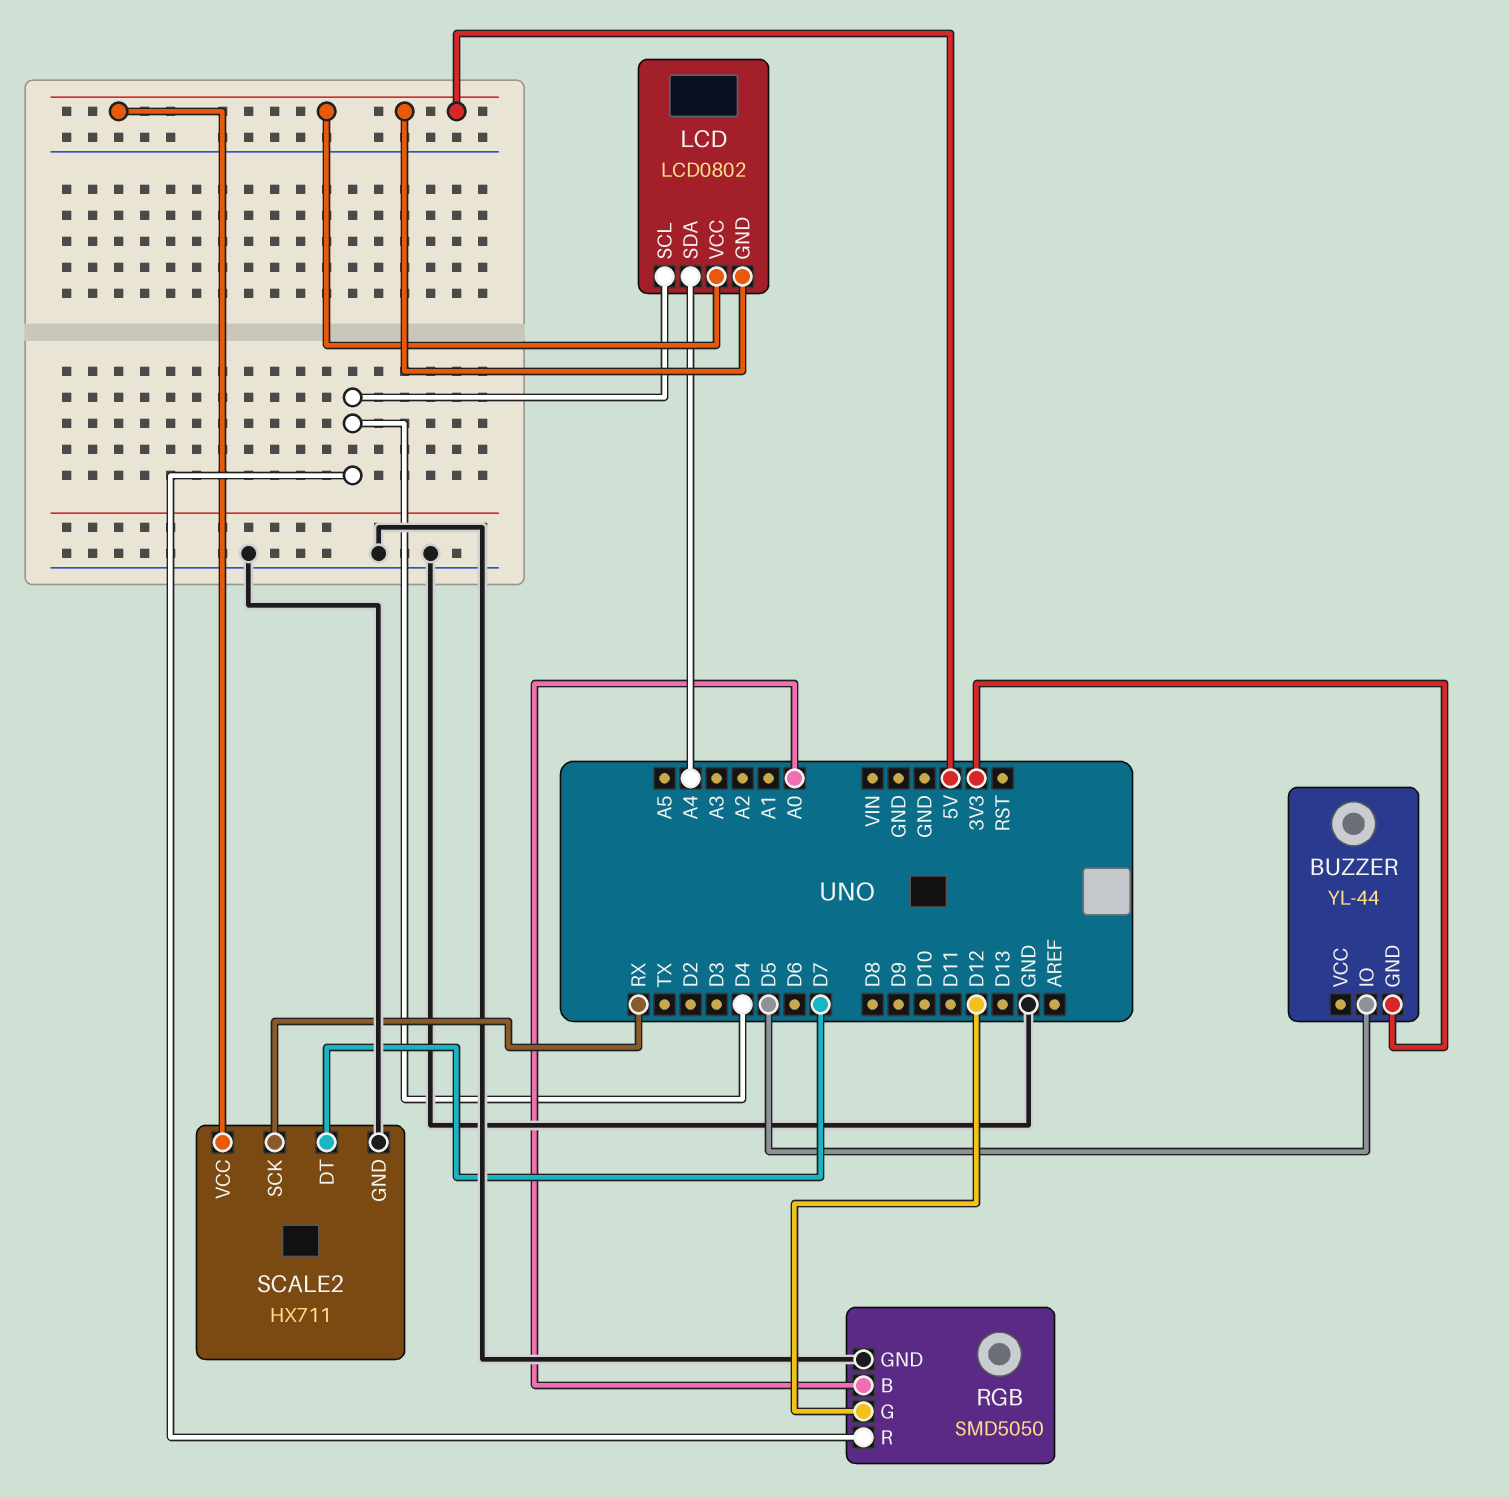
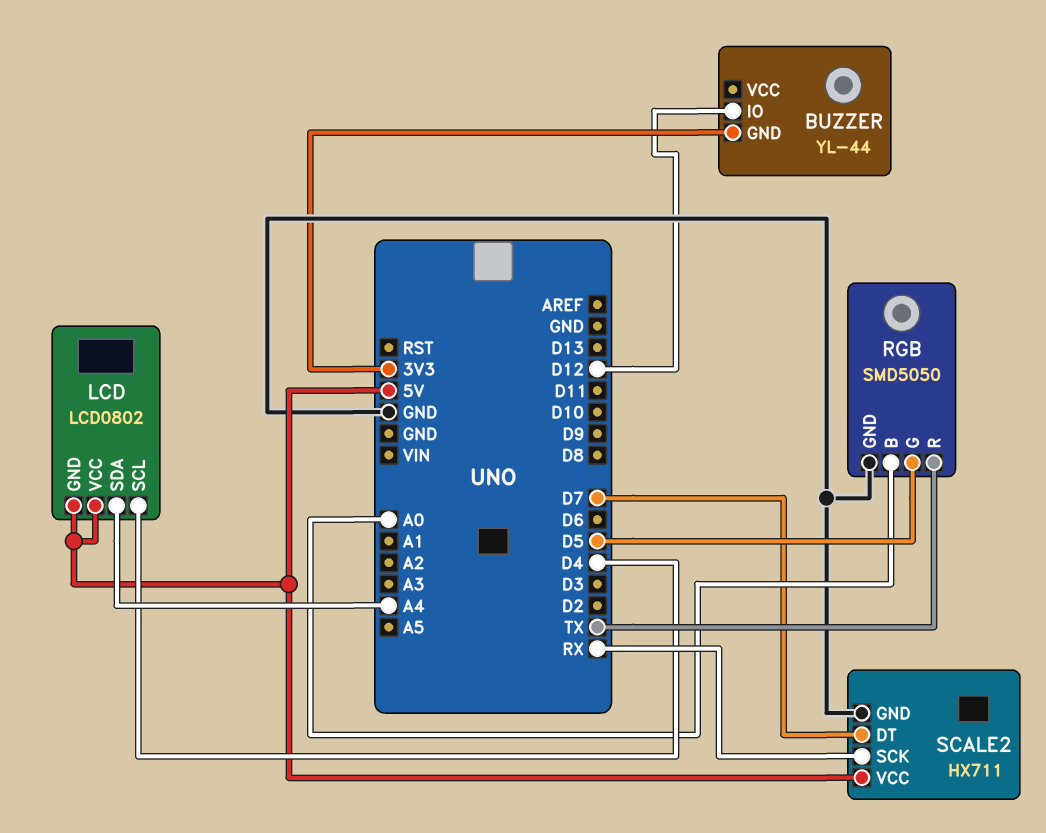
BUZZER pin IO: D5 -> D12
RGB pin G: D12 -> D5
RGB pin R: D4 -> TX

